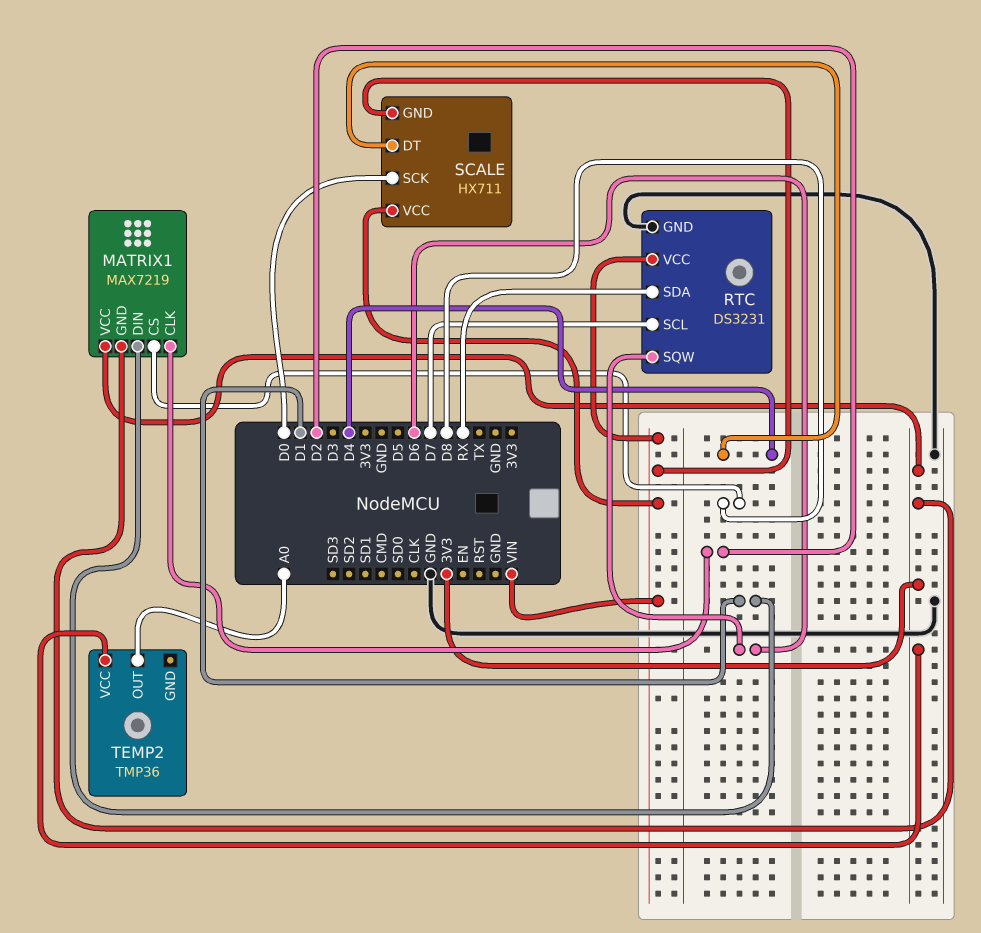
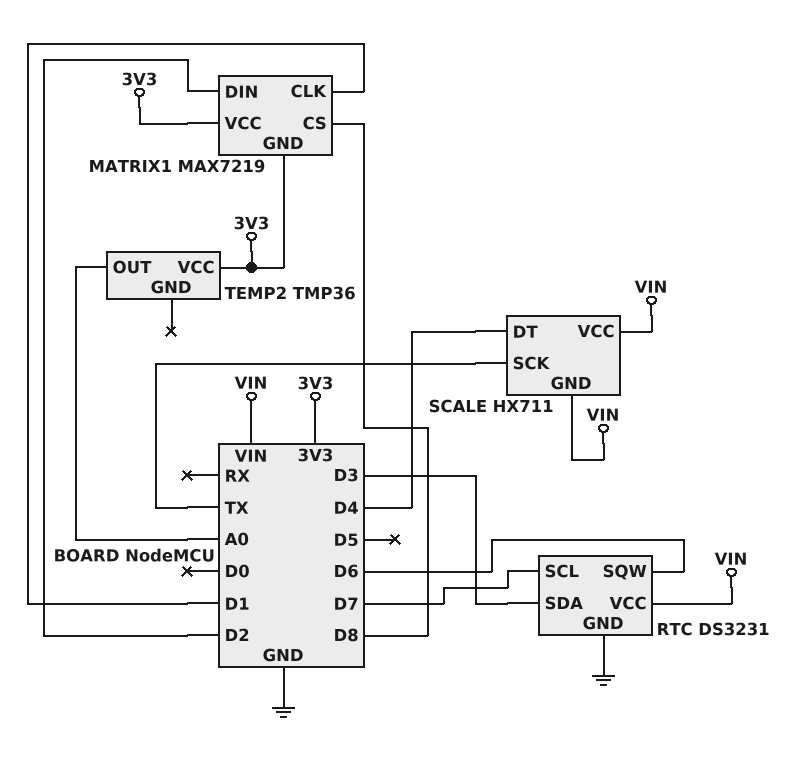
MATRIX1 pin CLK: D2 -> D1
MATRIX1 pin DIN: D1 -> D2
RTC pin SDA: RX -> D3
SCALE pin SCK: D0 -> TX

